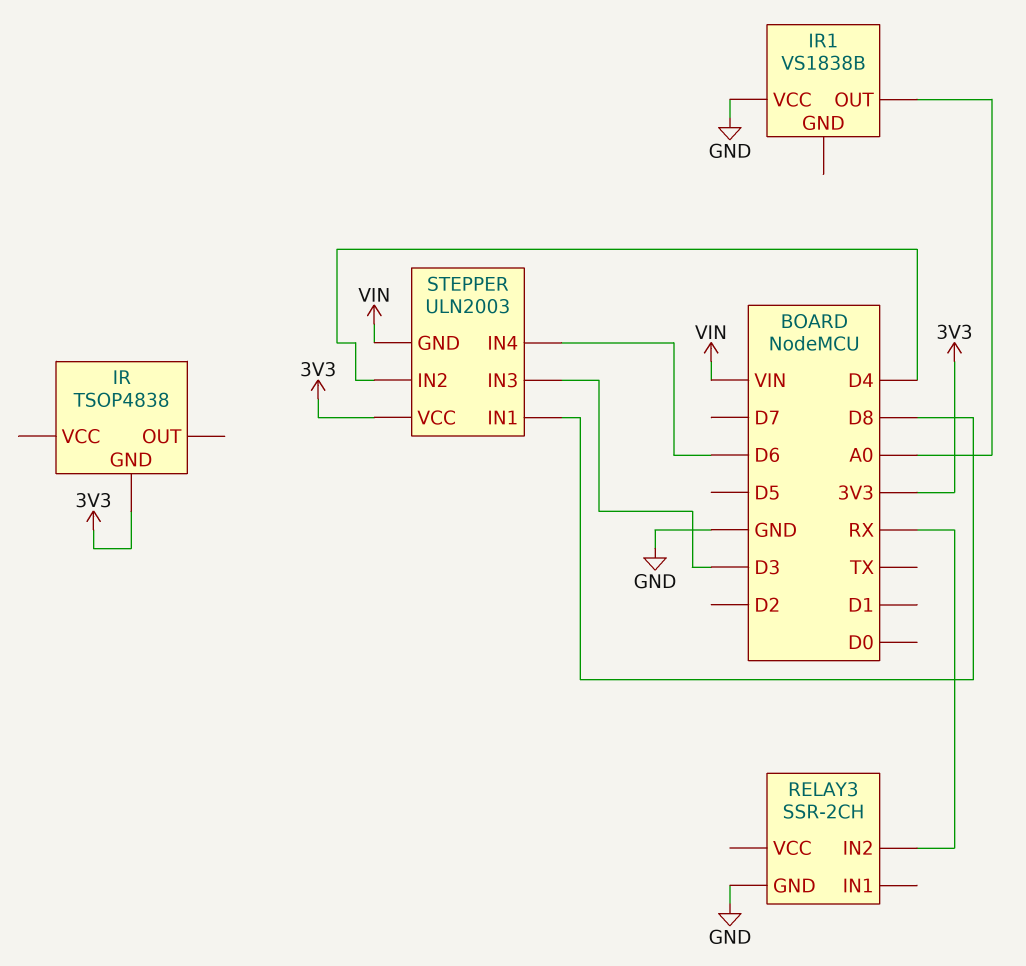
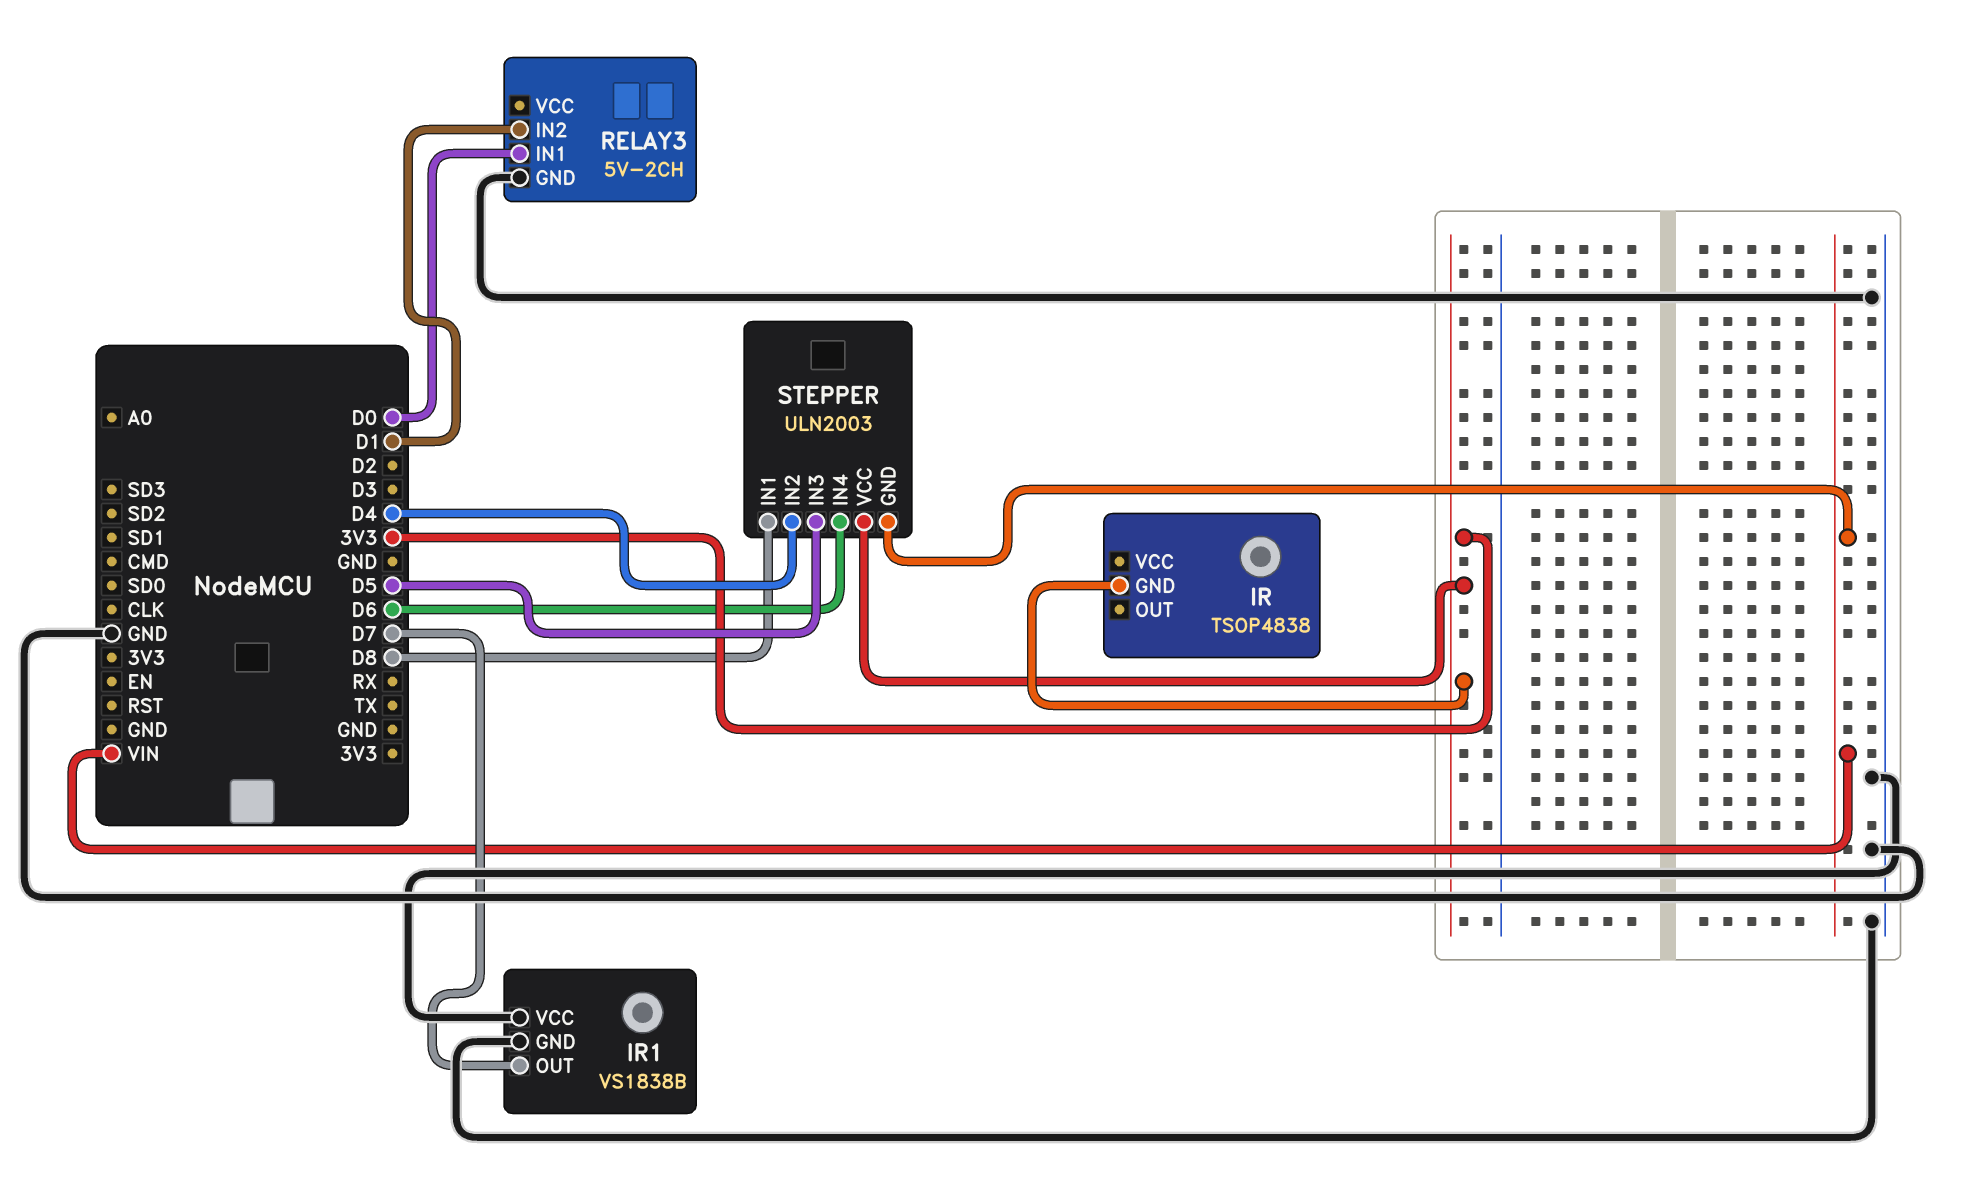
IR1 pin GND: none -> GND
IR1 pin OUT: A0 -> D7
RELAY3: SSR-2CH -> 5V-2CH
RELAY3 pin IN1: none -> D0
RELAY3 pin IN2: RX -> D1
STEPPER pin IN3: D3 -> D5

